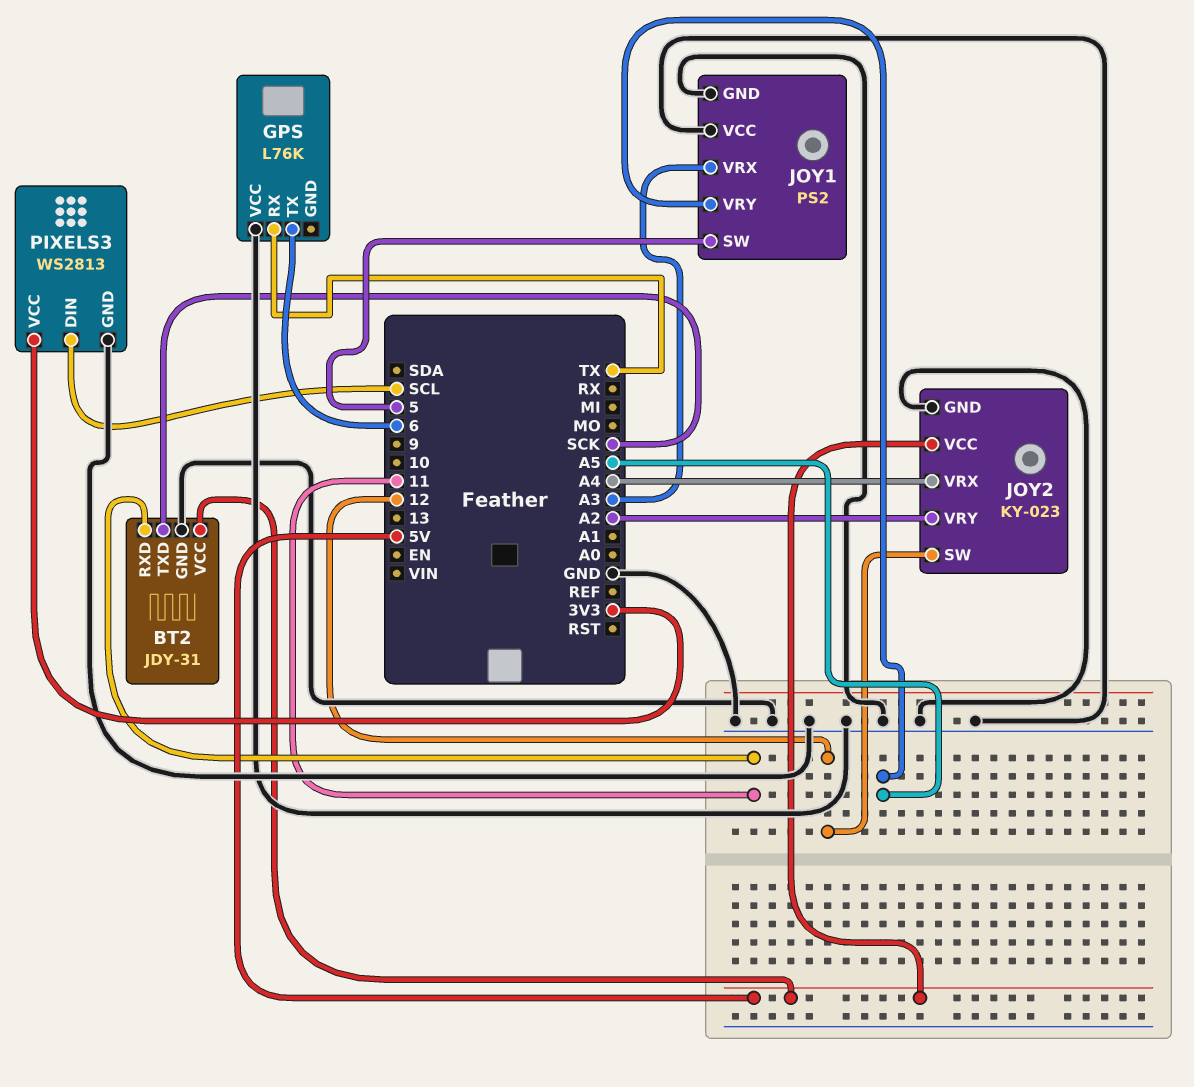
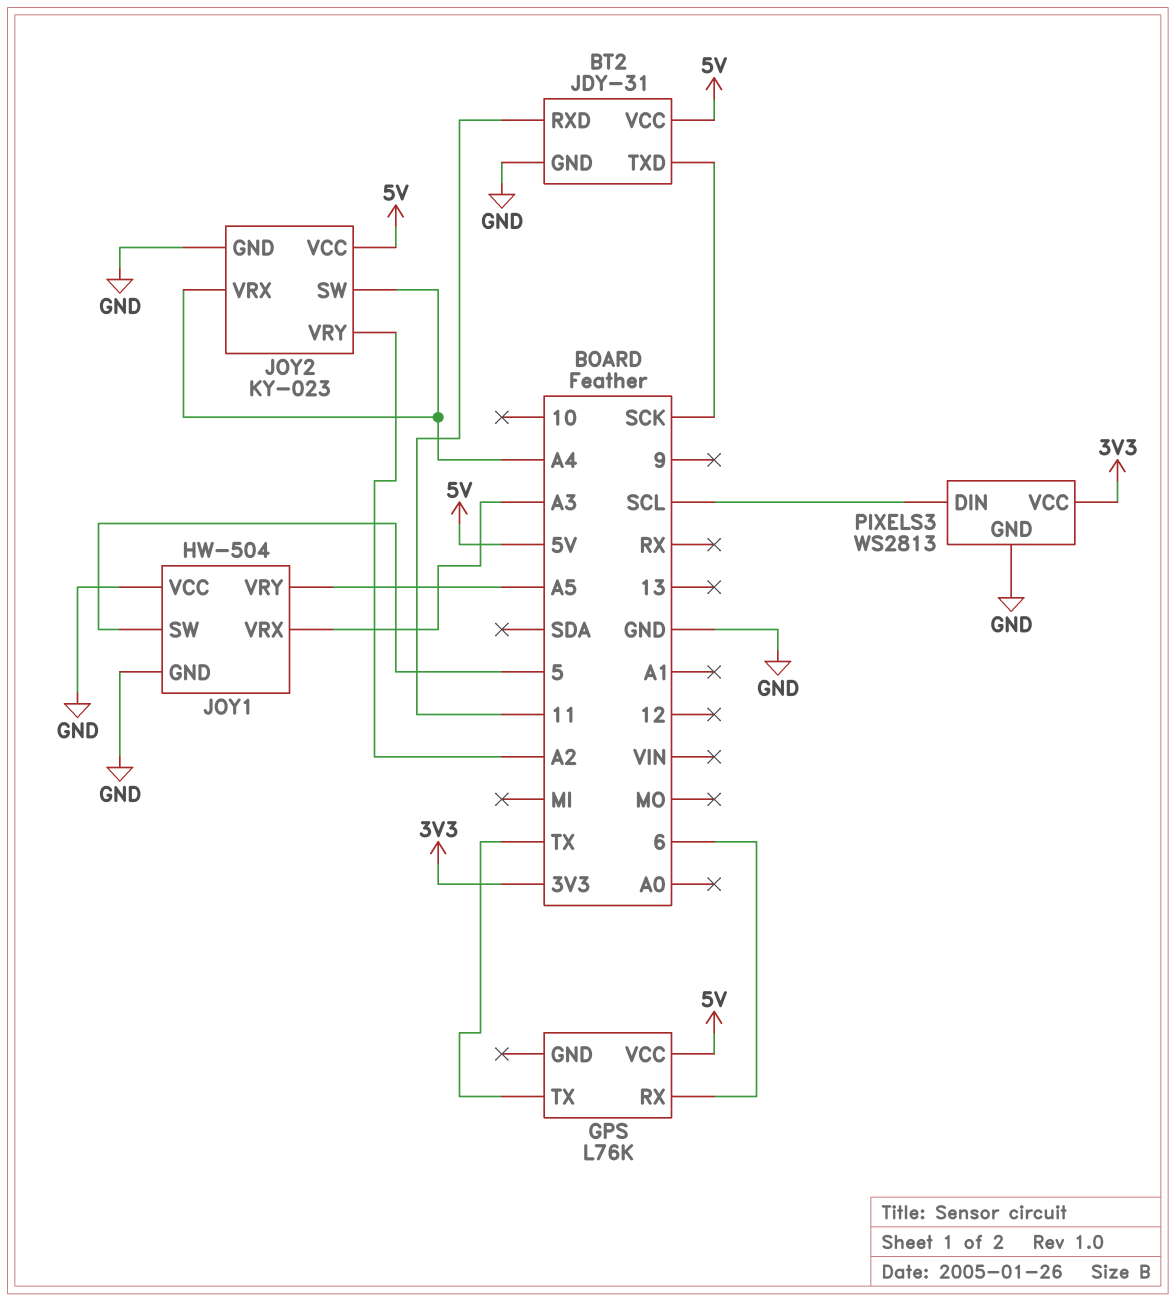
GPS pin RX: TX -> 6
GPS pin TX: 6 -> TX
GPS pin VCC: GND -> 5V
JOY1: PS2 -> HW-504
JOY2 pin SW: 12 -> A4

